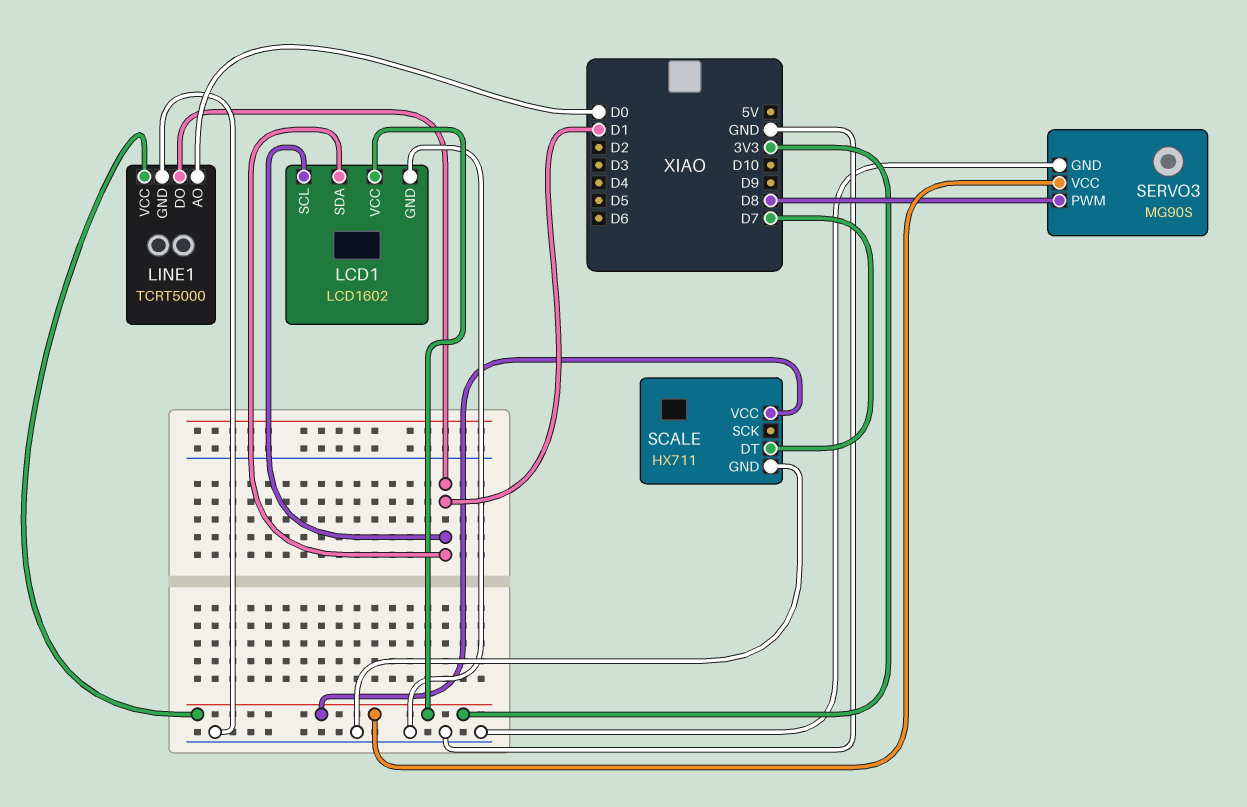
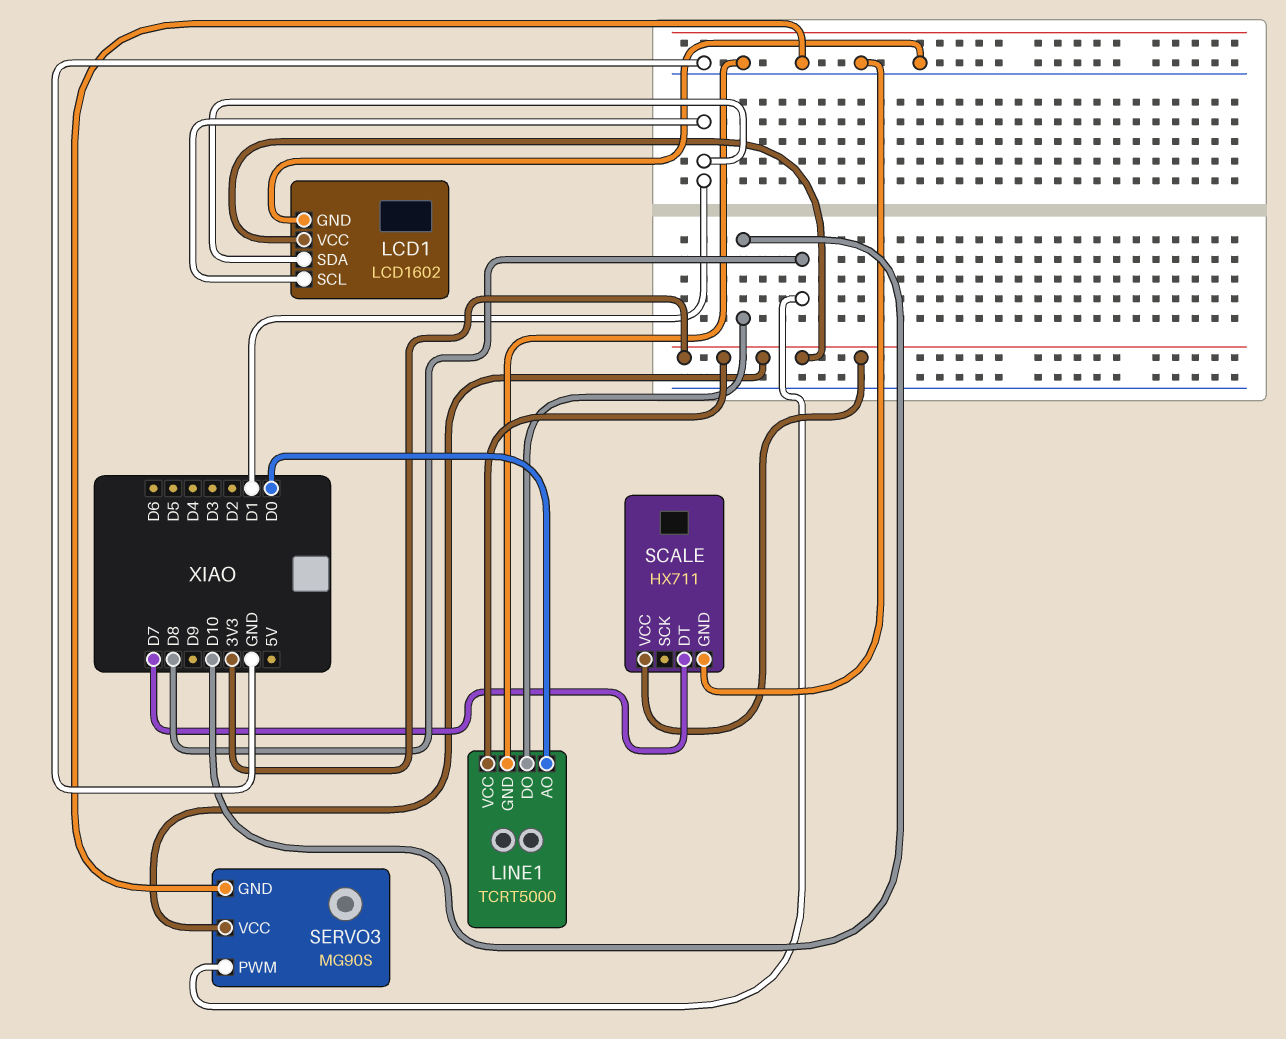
LINE1 pin DO: D1 -> D10

